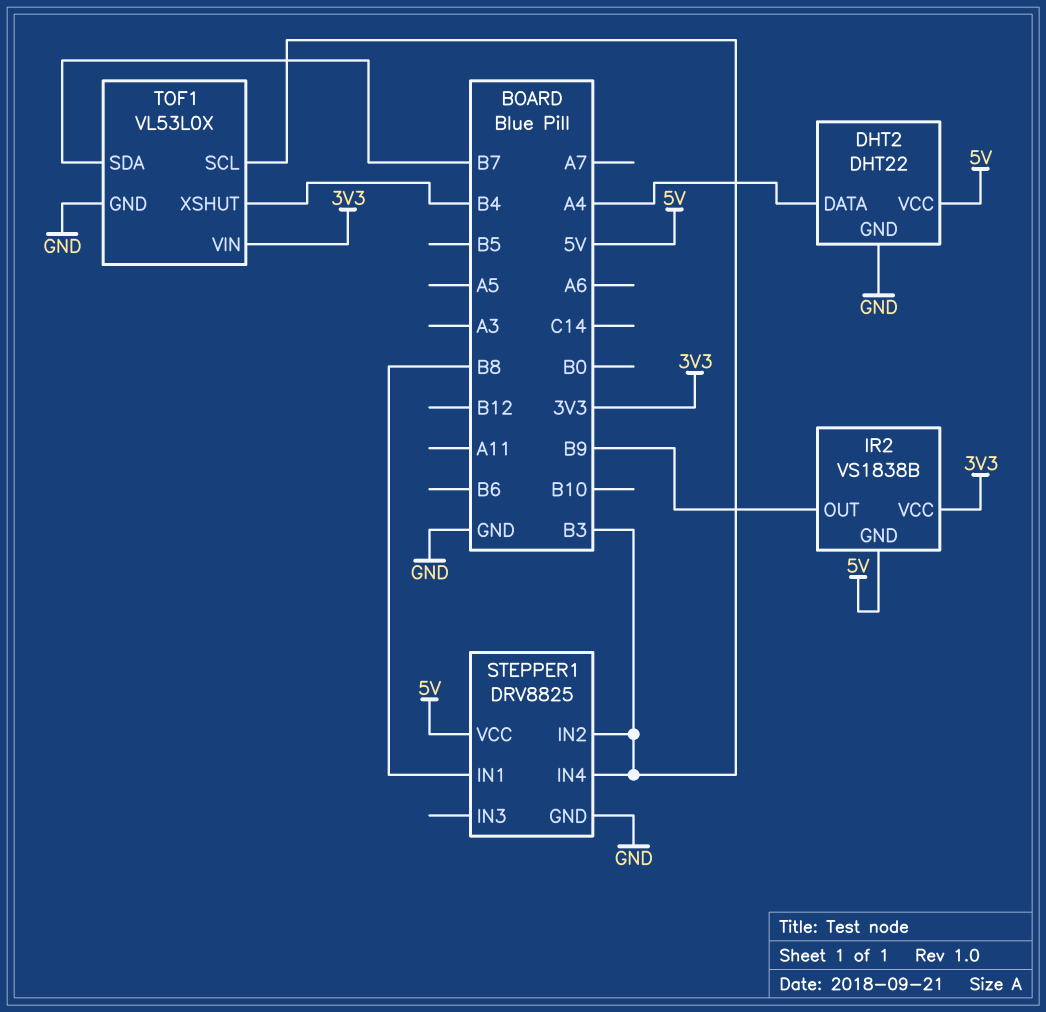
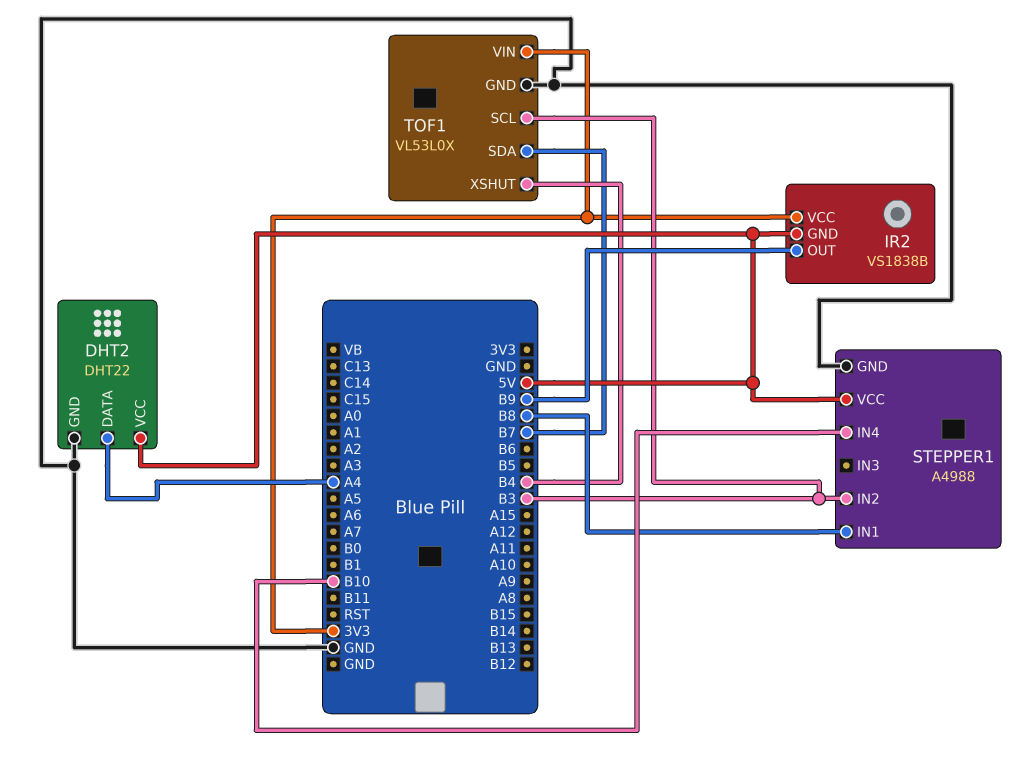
STEPPER1: DRV8825 -> A4988
STEPPER1 pin IN4: B3 -> B10

